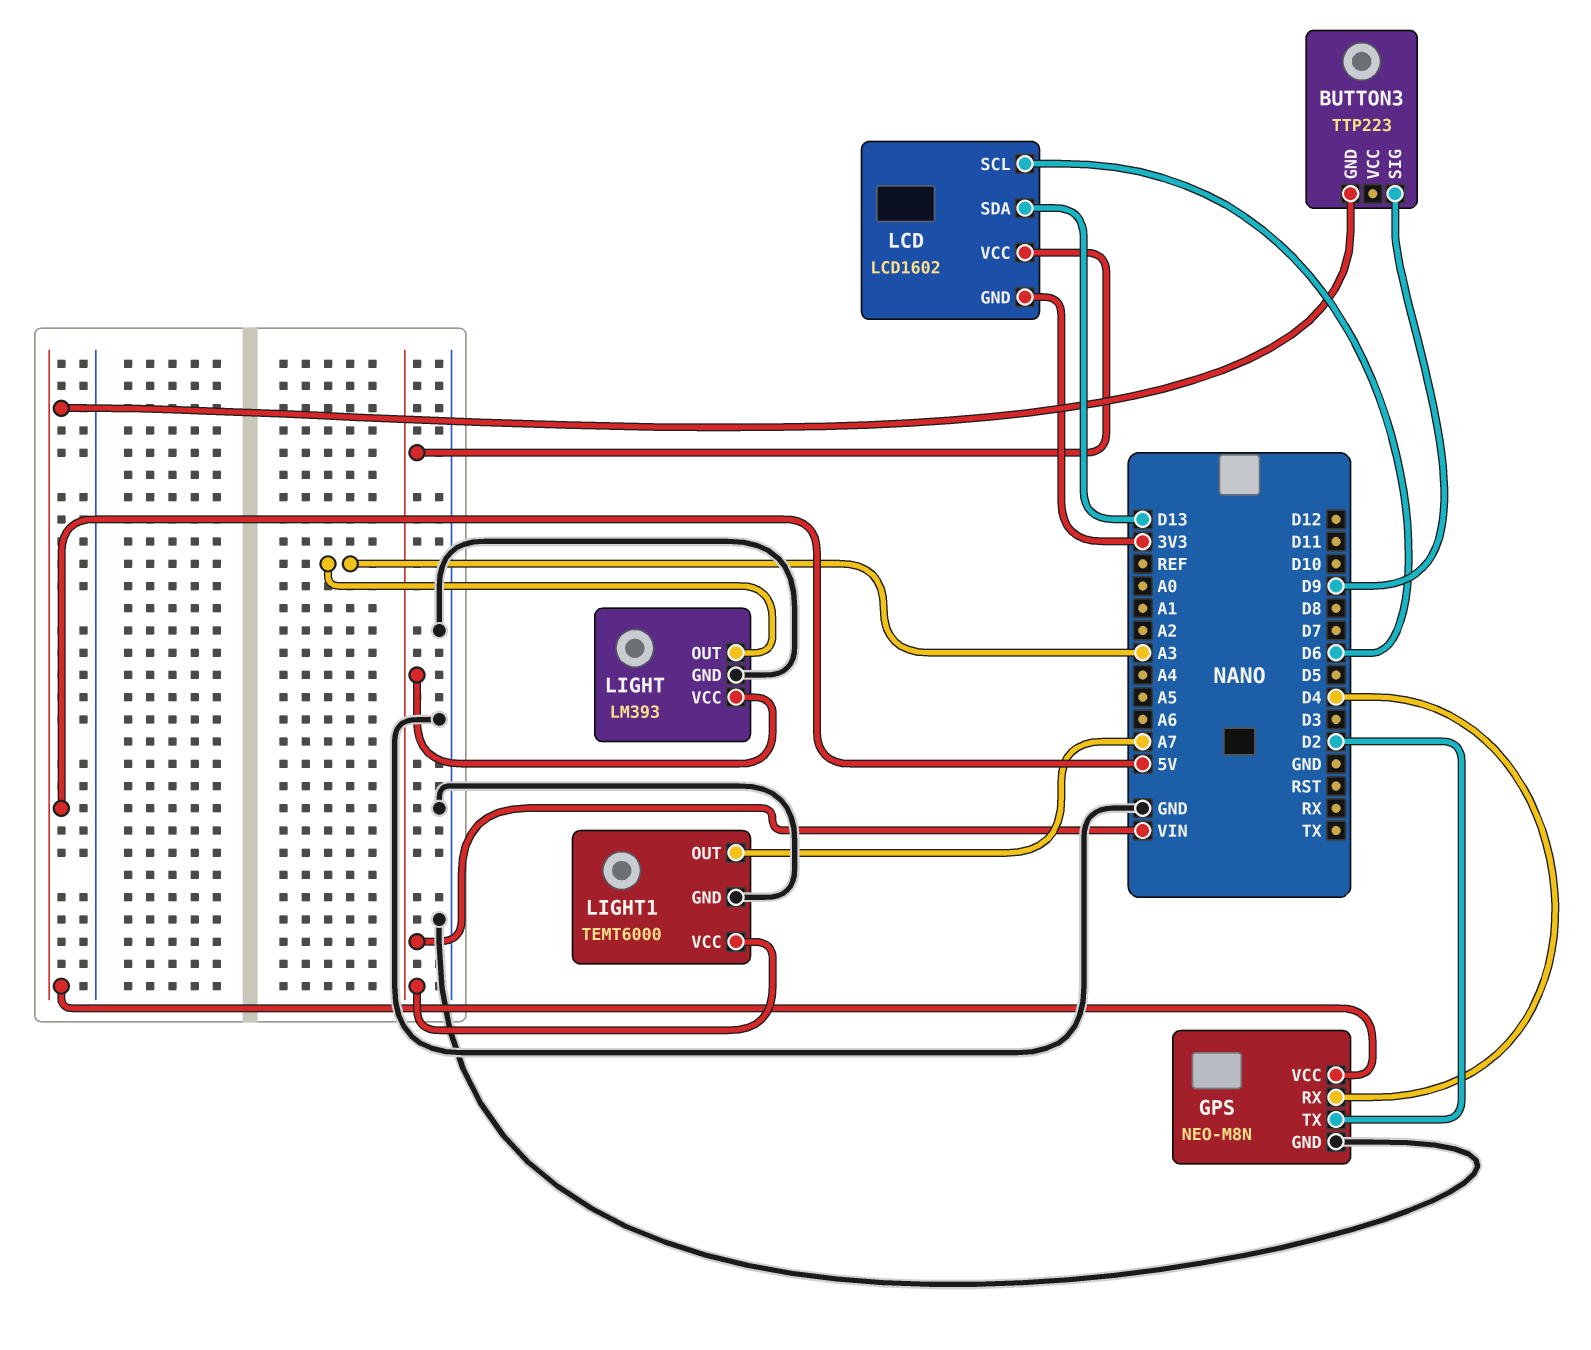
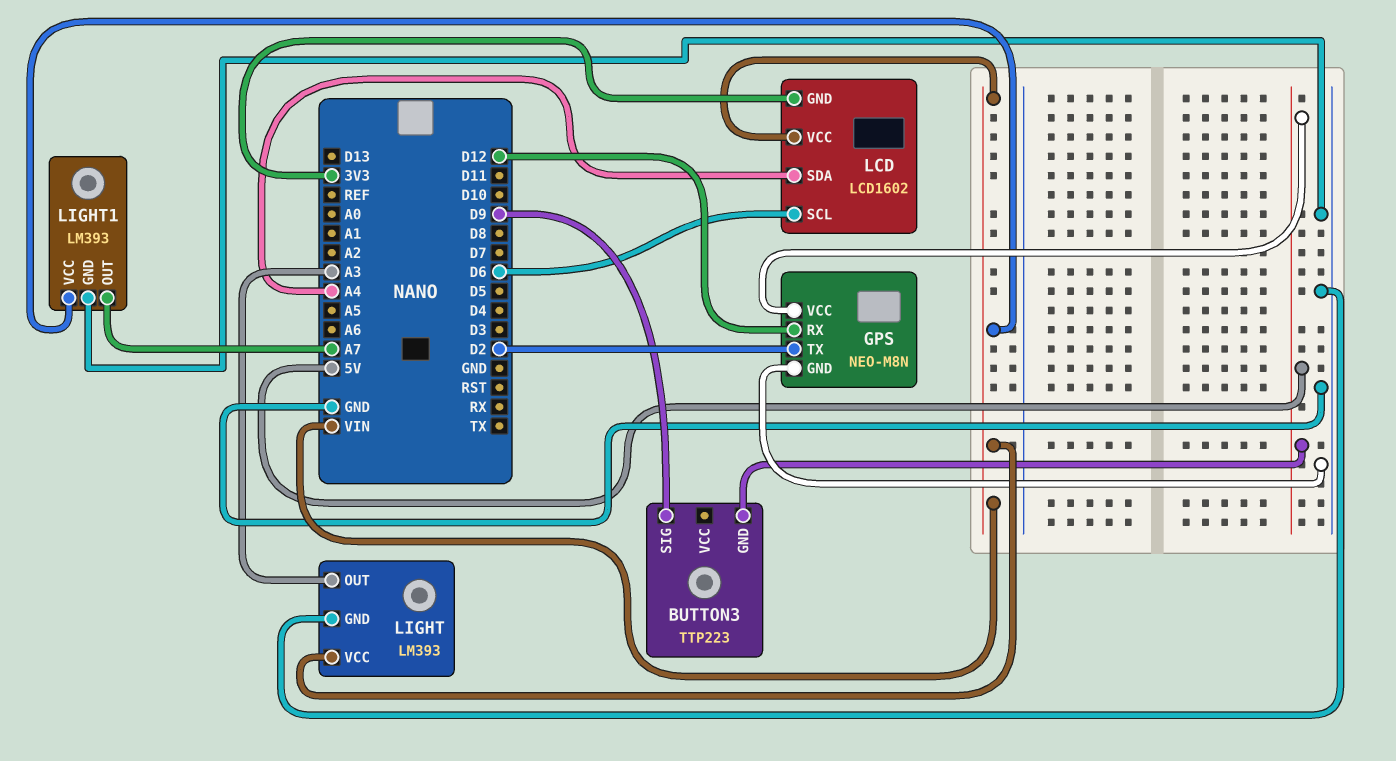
GPS pin RX: D4 -> D12
LCD pin SDA: D13 -> A4
LIGHT1: TEMT6000 -> LM393

